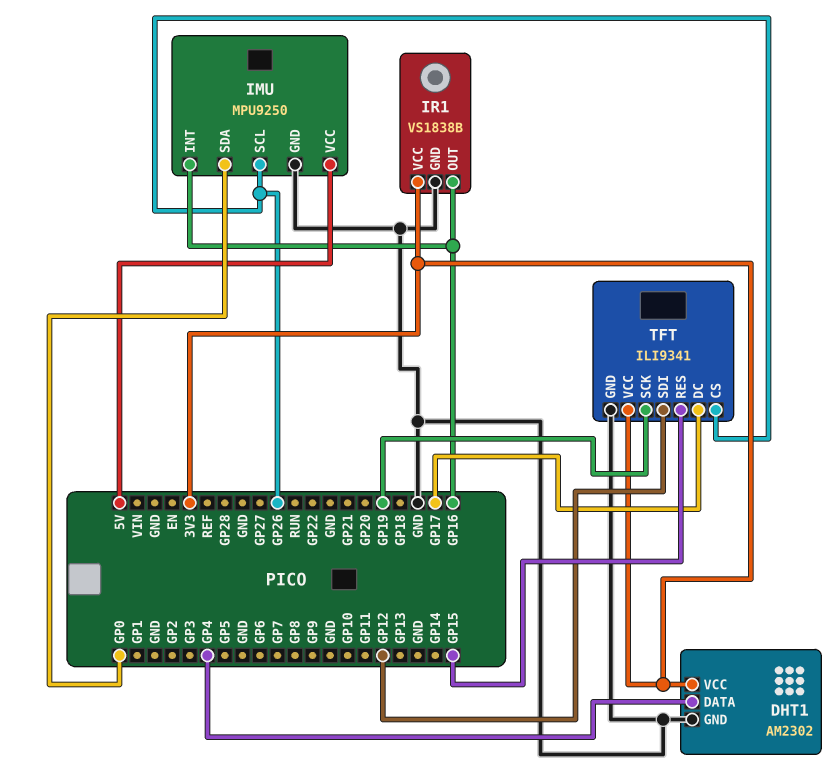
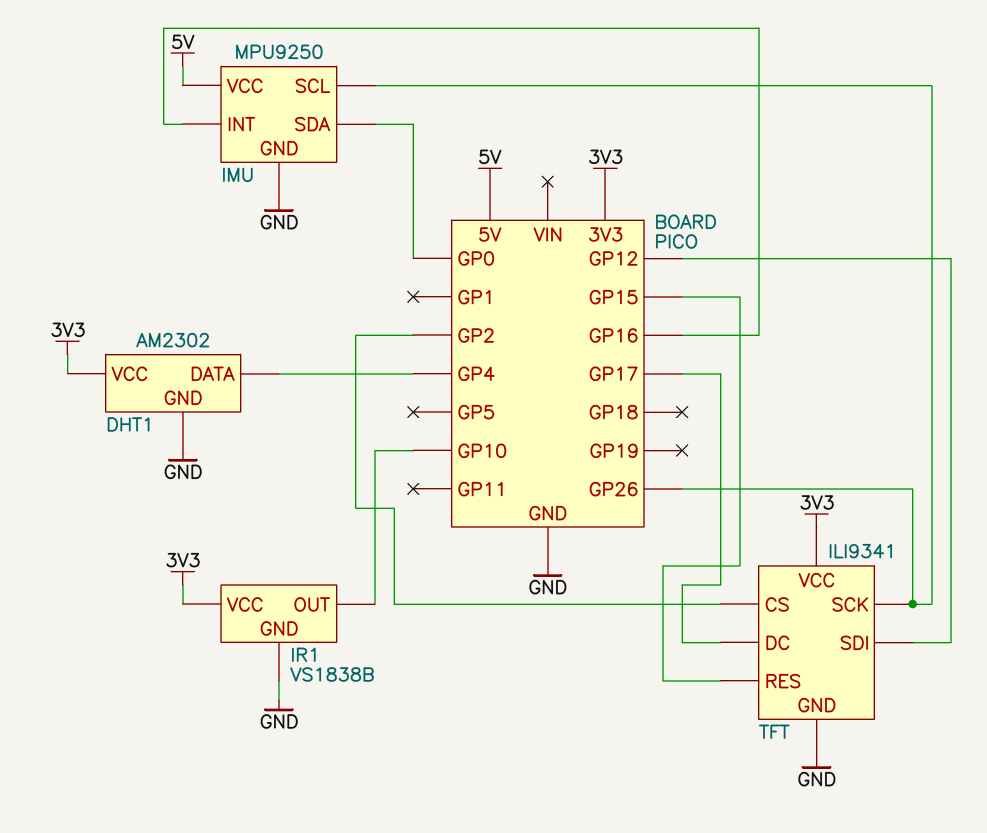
IR1 pin OUT: GP16 -> GP10
TFT pin CS: GP26 -> GP2
TFT pin SCK: GP19 -> GP26

